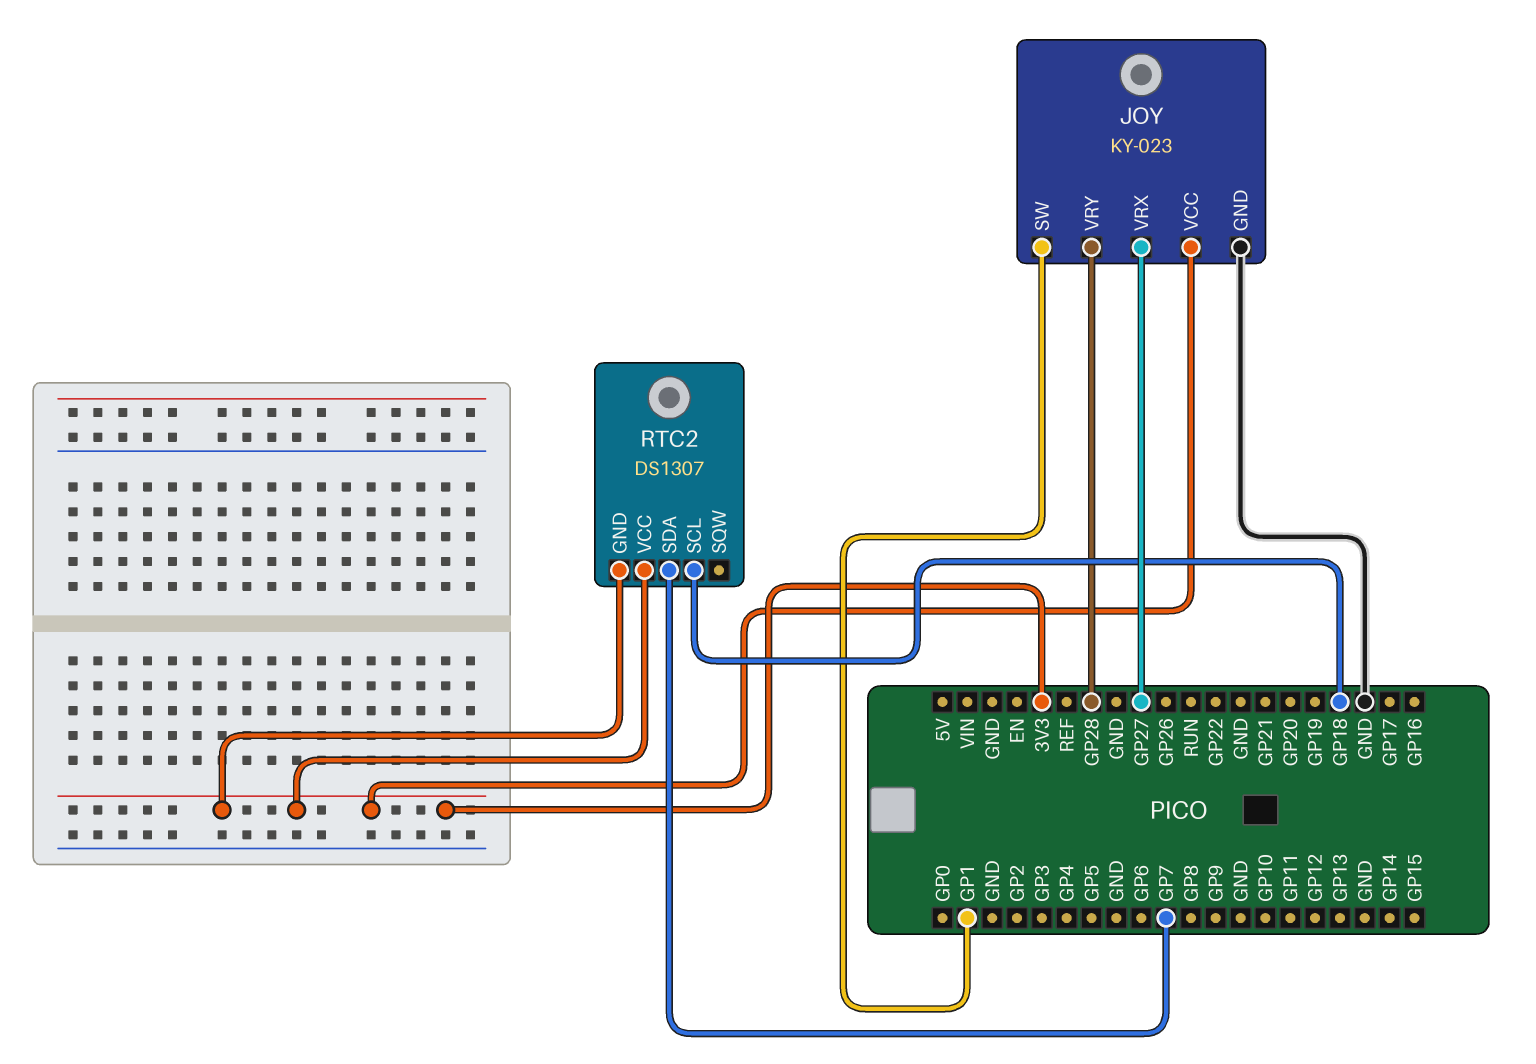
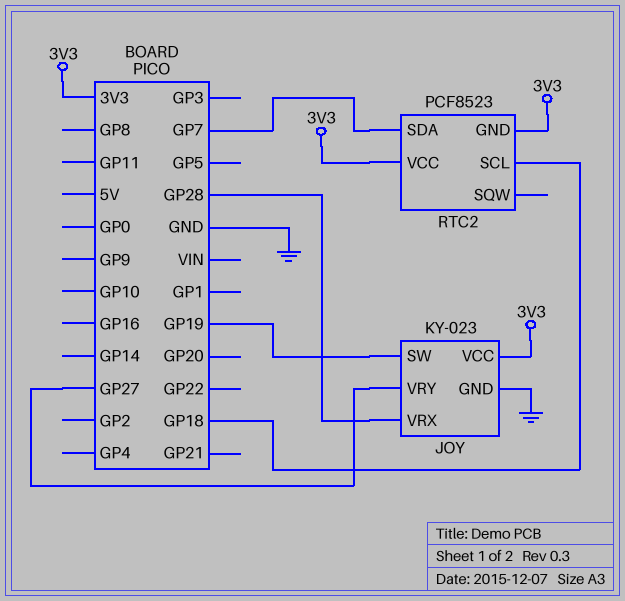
JOY pin SW: GP1 -> GP19
JOY pin VRX: GP27 -> GP28
JOY pin VRY: GP28 -> GP27
RTC2: DS1307 -> PCF8523

